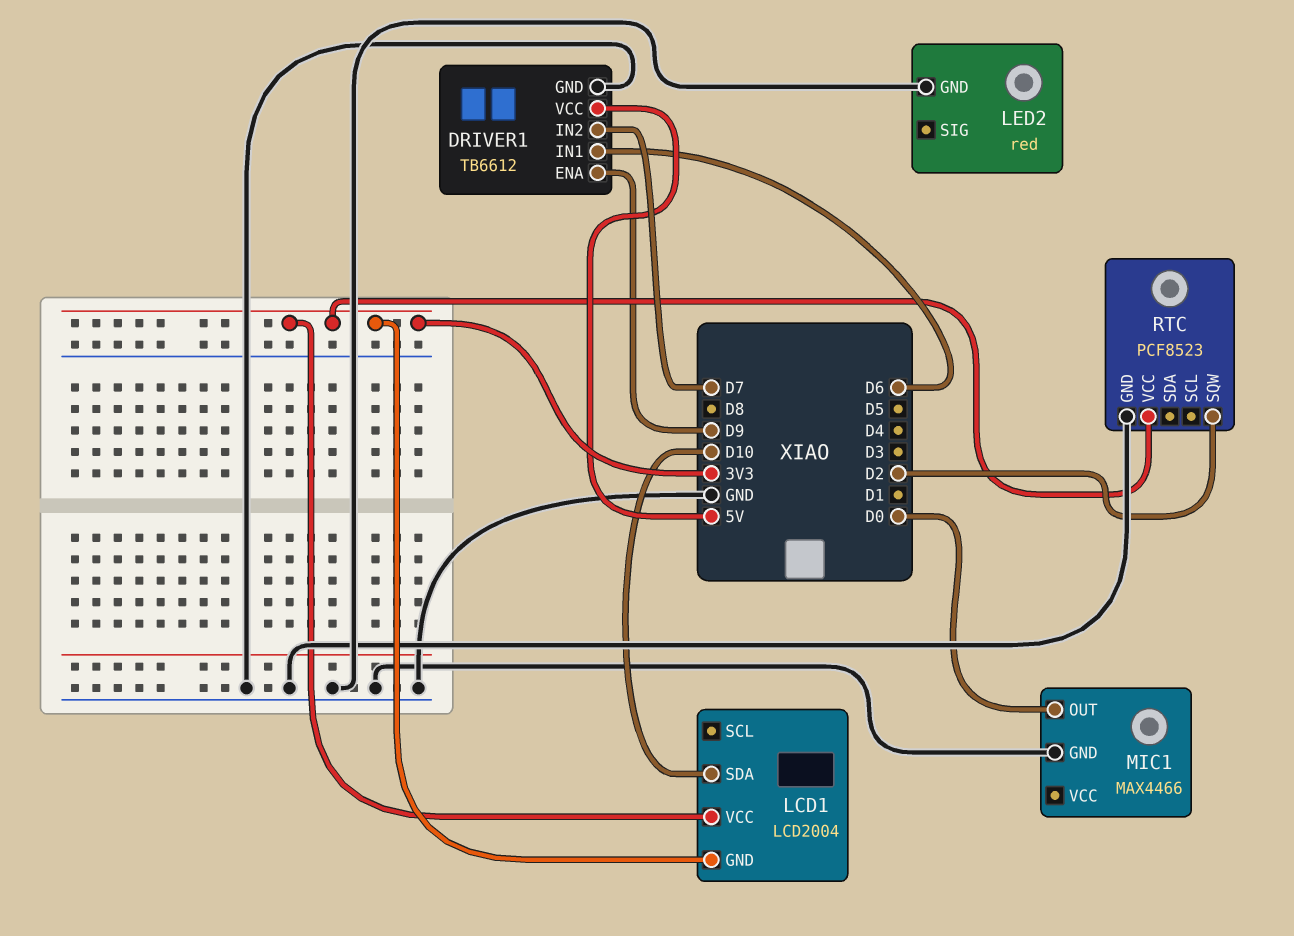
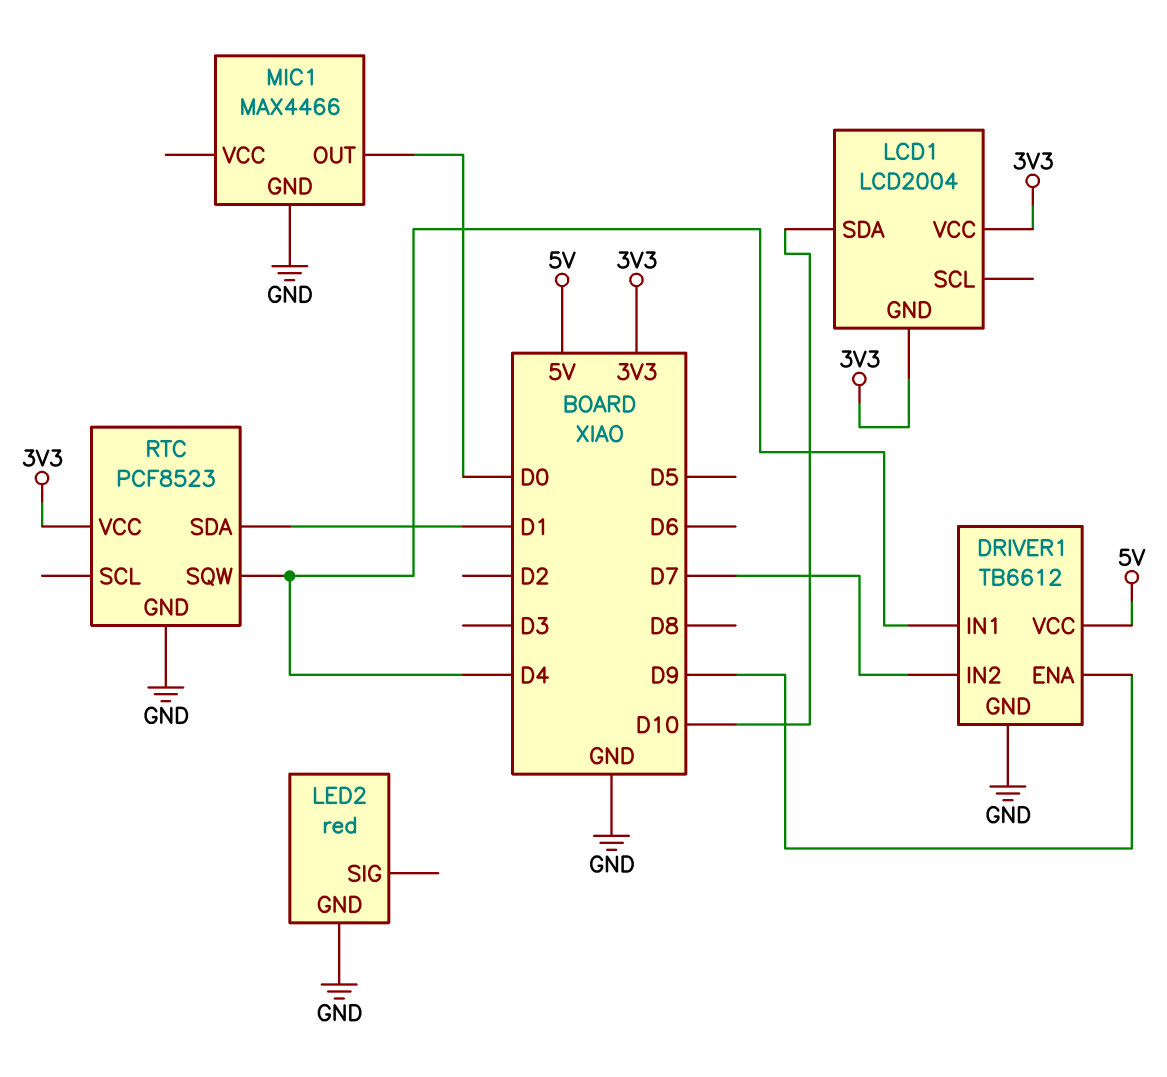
DRIVER1 pin IN1: D6 -> D4
RTC pin SDA: none -> D1
RTC pin SQW: D2 -> D4

